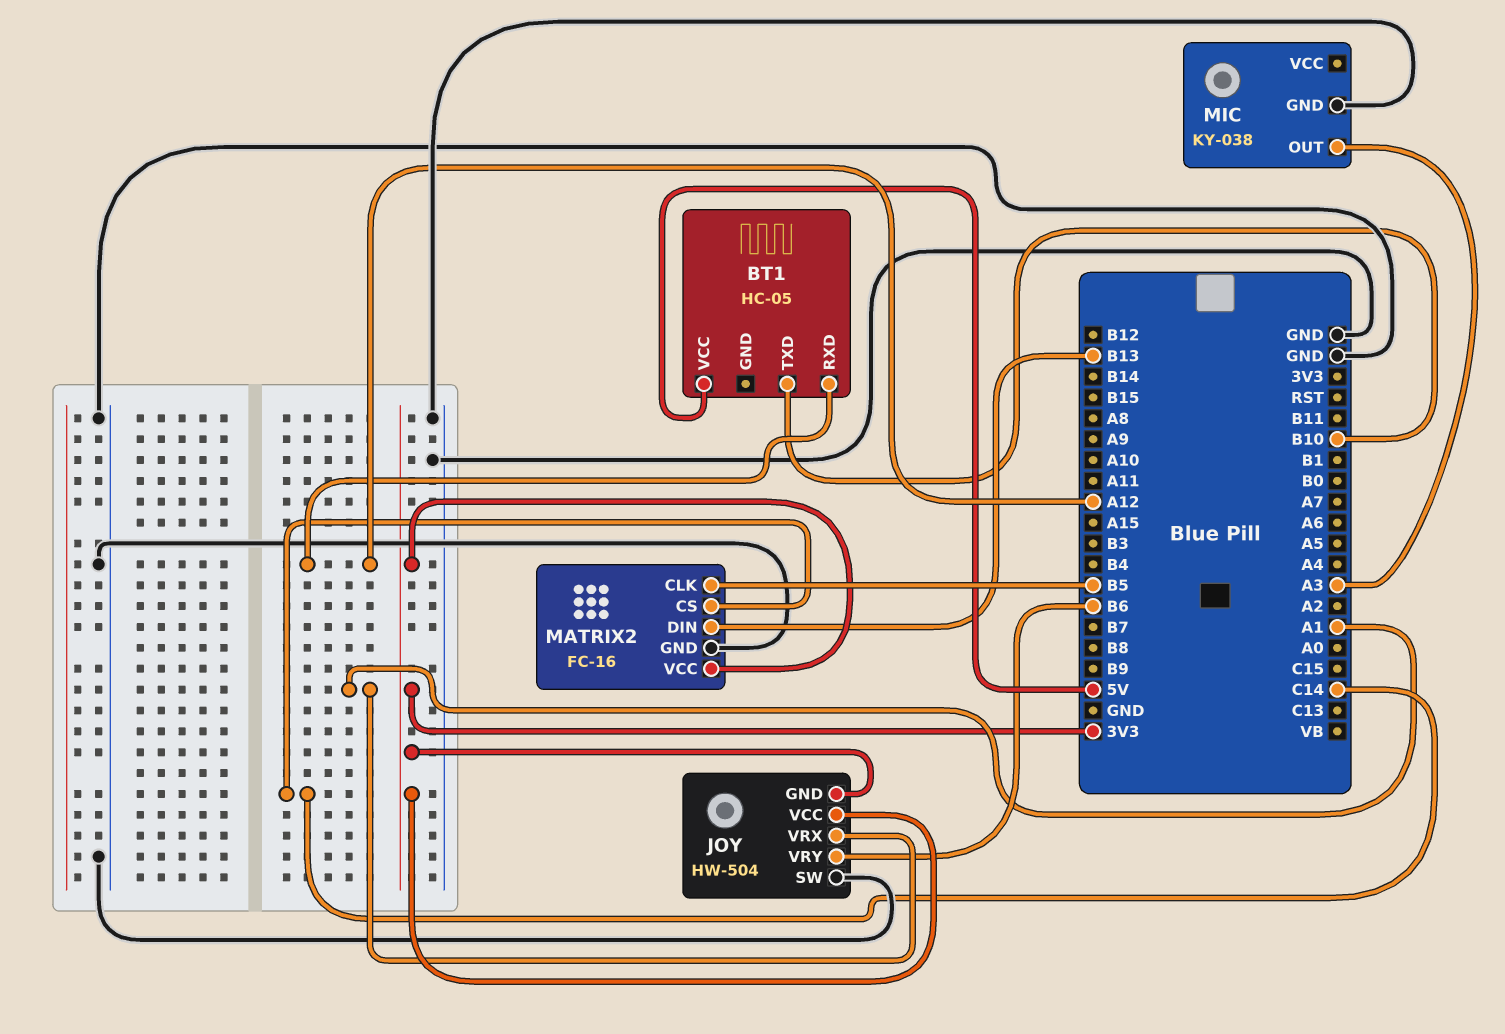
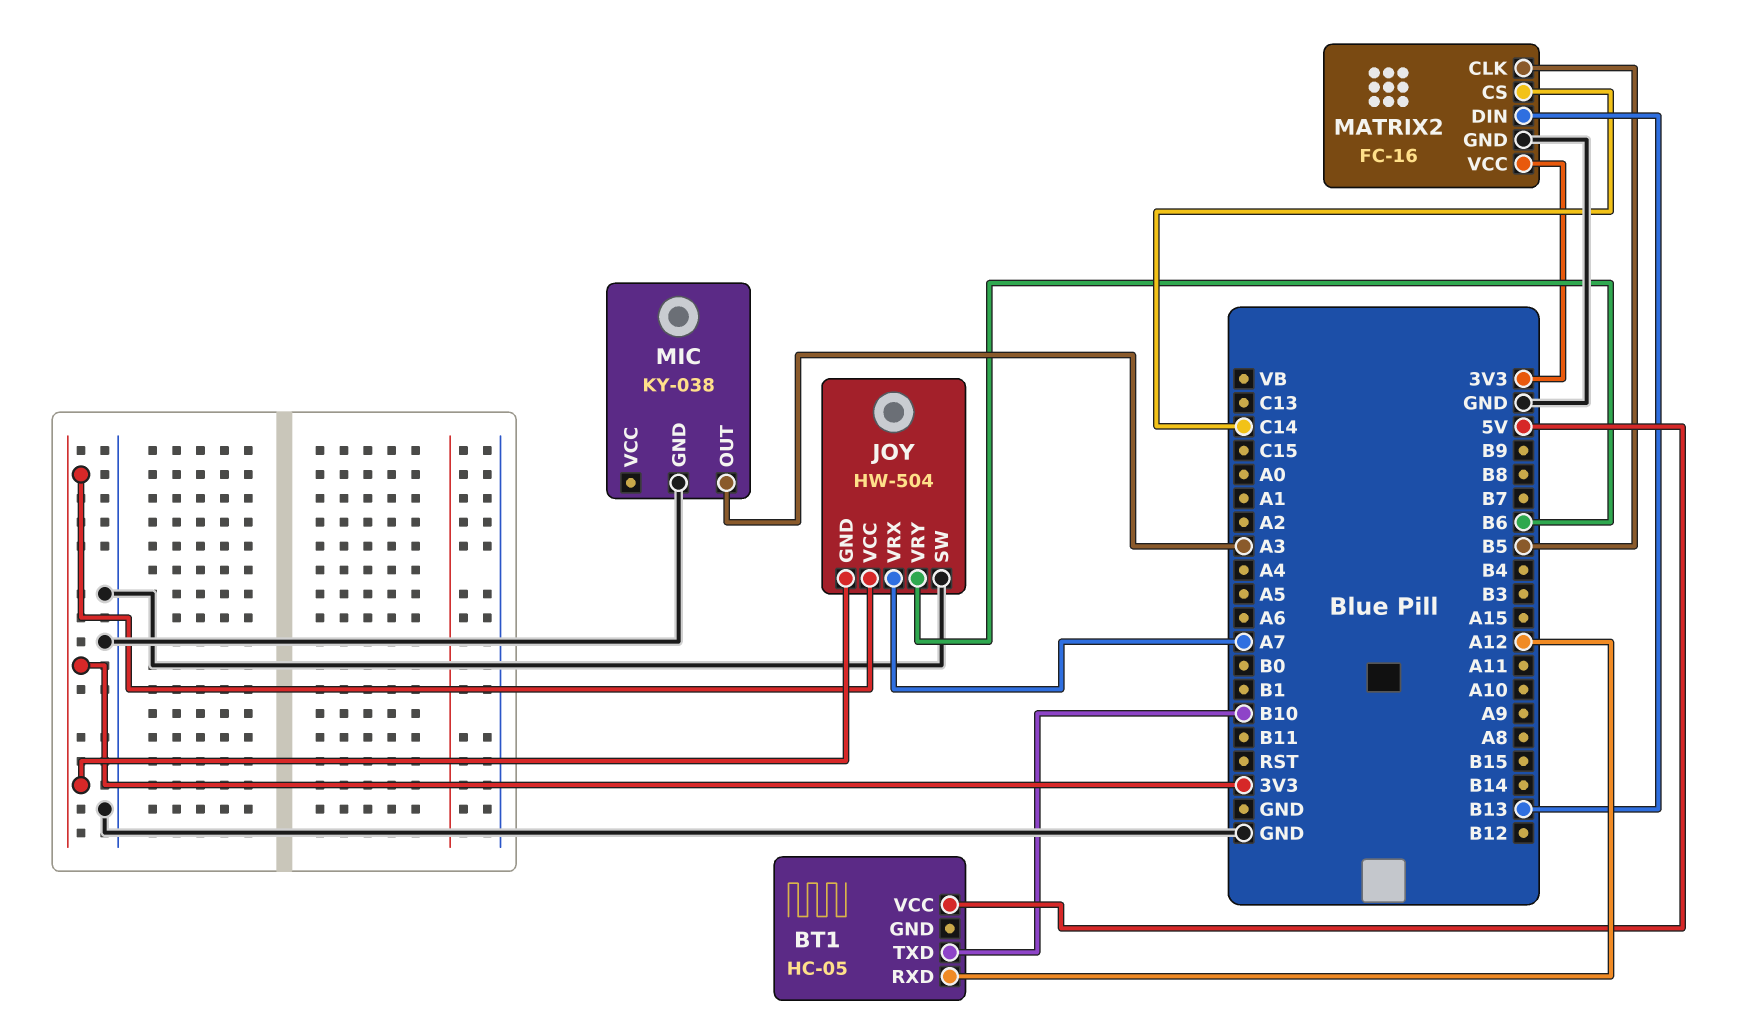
JOY pin VRX: A1 -> A7

